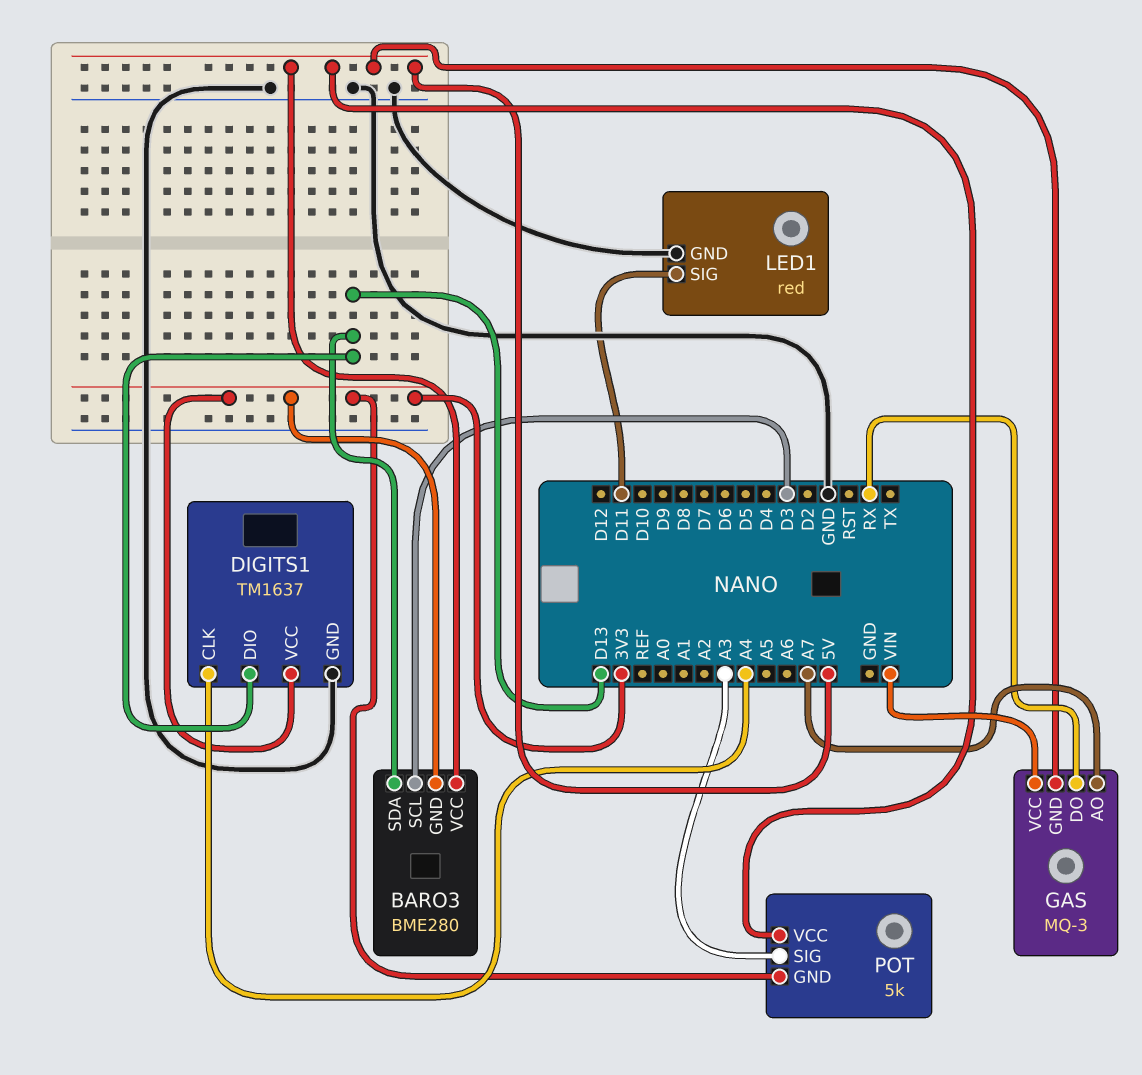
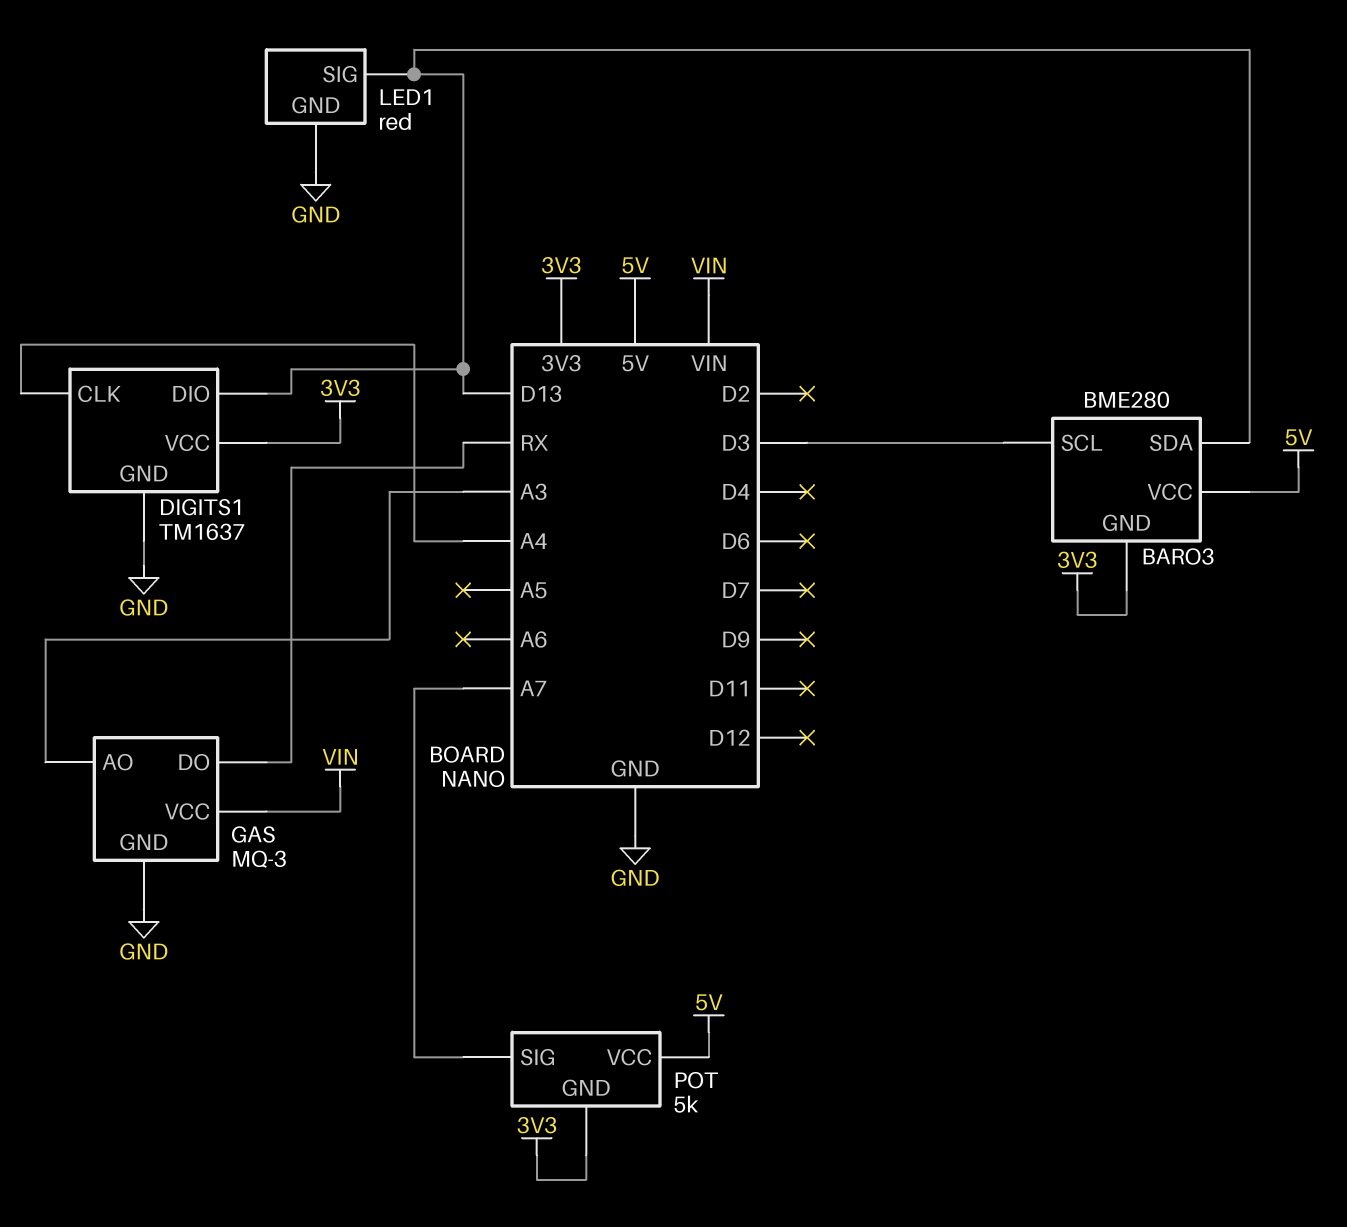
GAS pin AO: A7 -> A3
GAS pin GND: 5V -> GND
LED1 pin SIG: D11 -> D13
POT pin SIG: A3 -> A7

